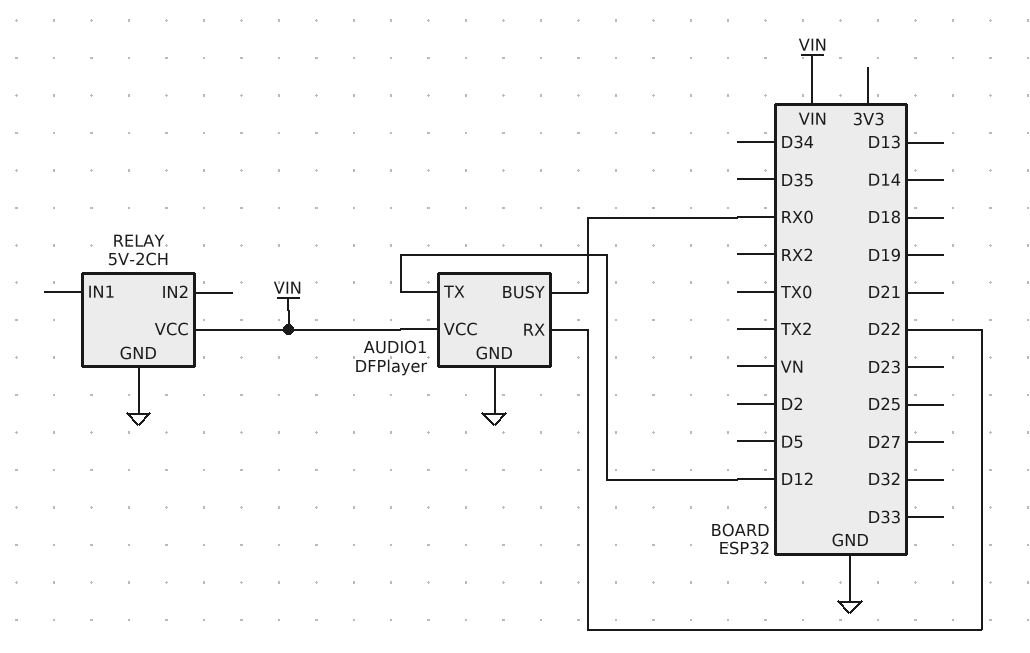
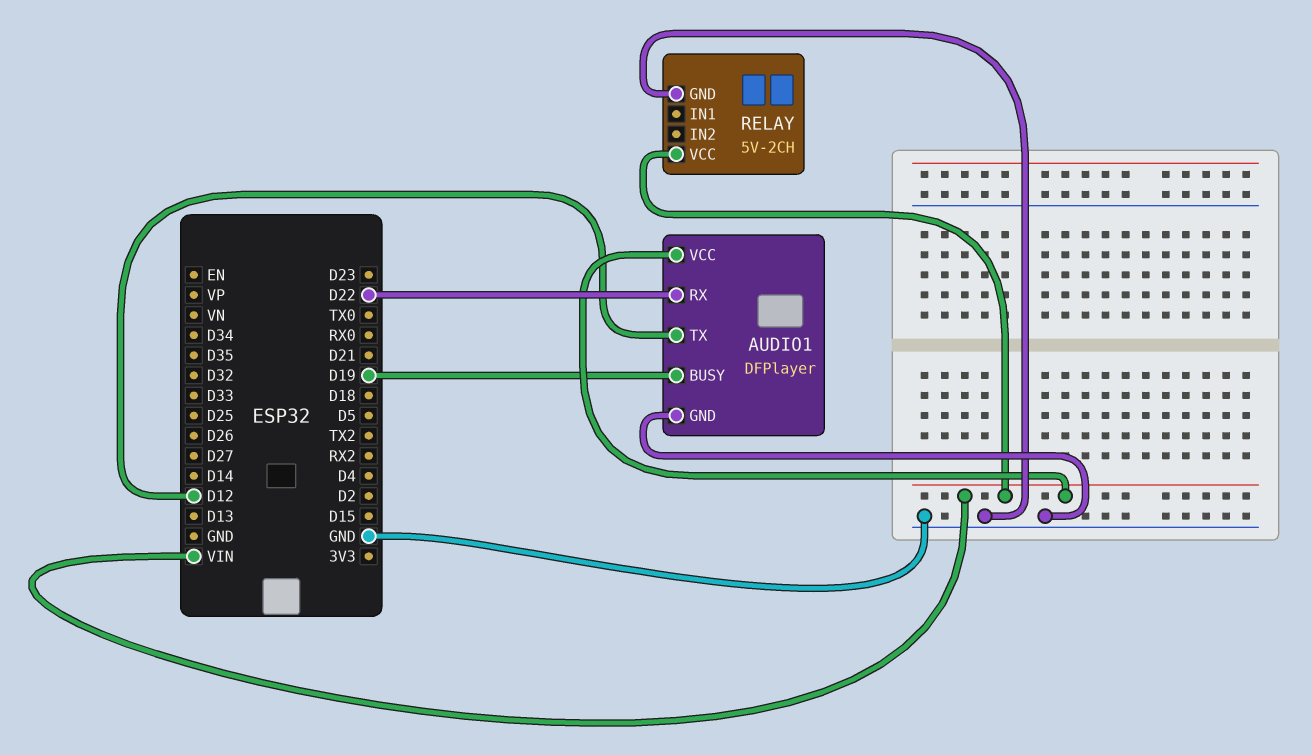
AUDIO1 pin BUSY: RX0 -> D19

